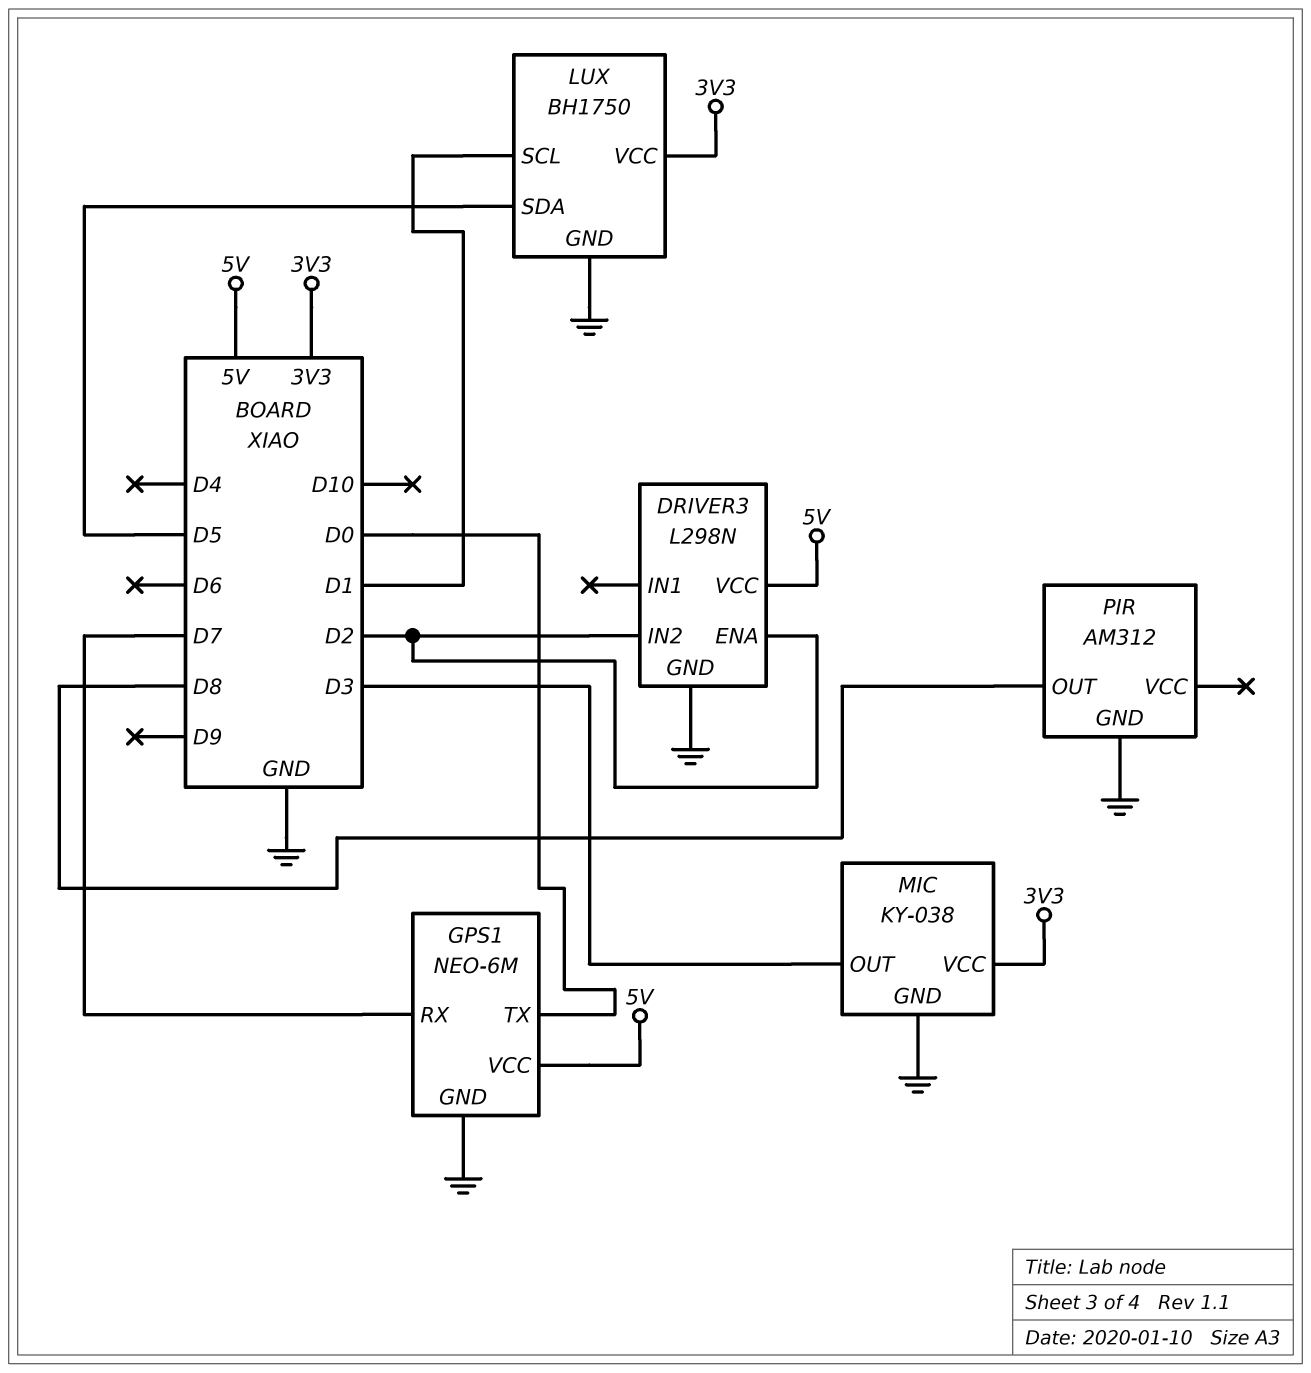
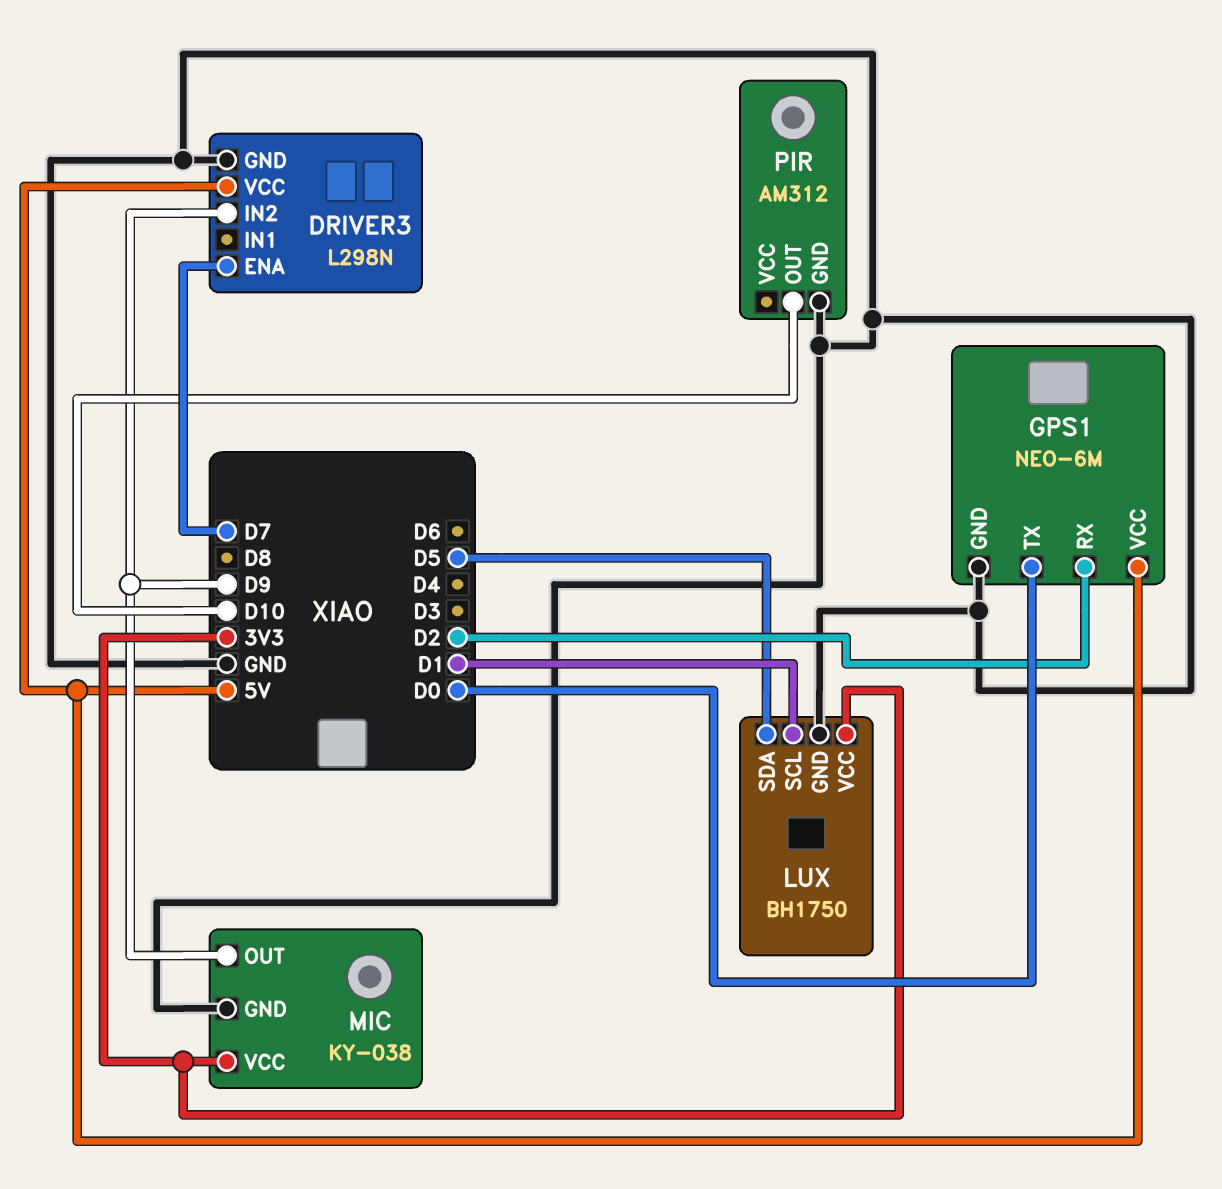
DRIVER3 pin ENA: D2 -> D7
DRIVER3 pin IN2: D2 -> D9
GPS1 pin RX: D7 -> D2
MIC pin OUT: D3 -> D9
PIR pin OUT: D8 -> D10

